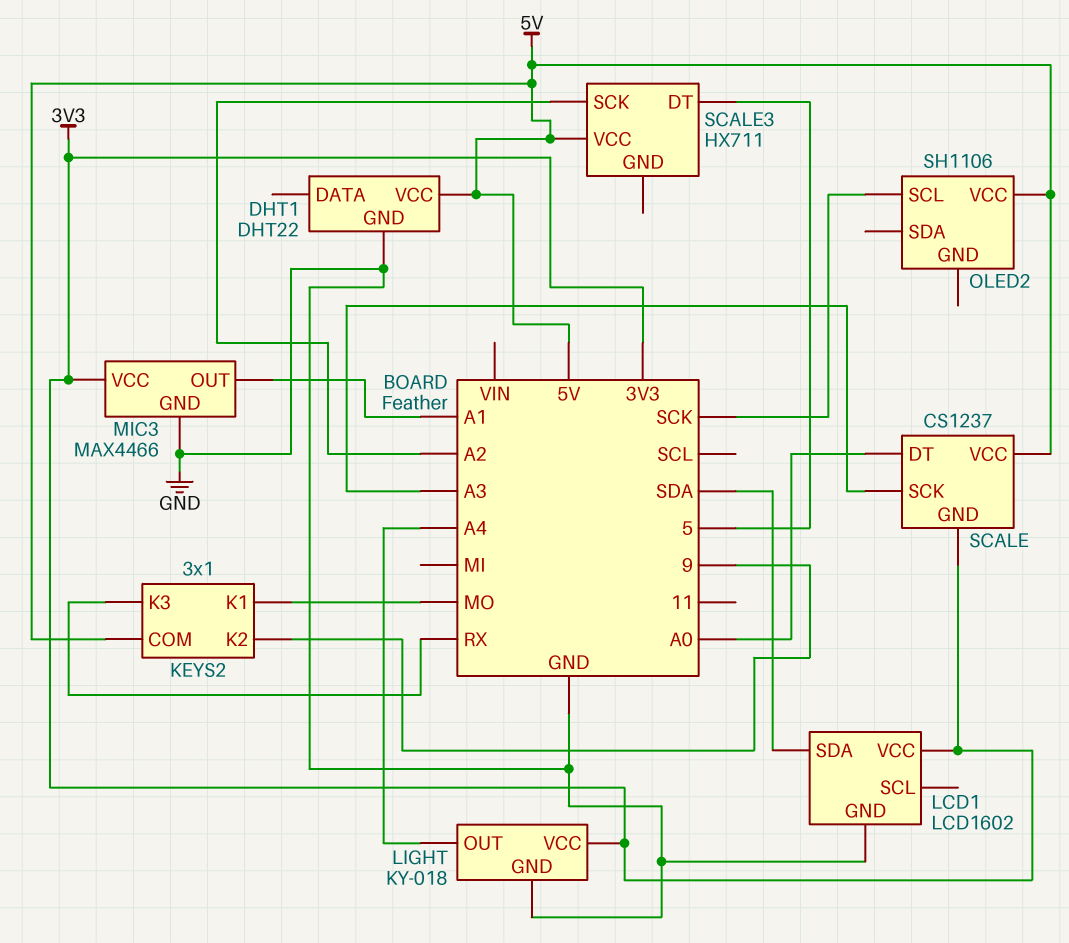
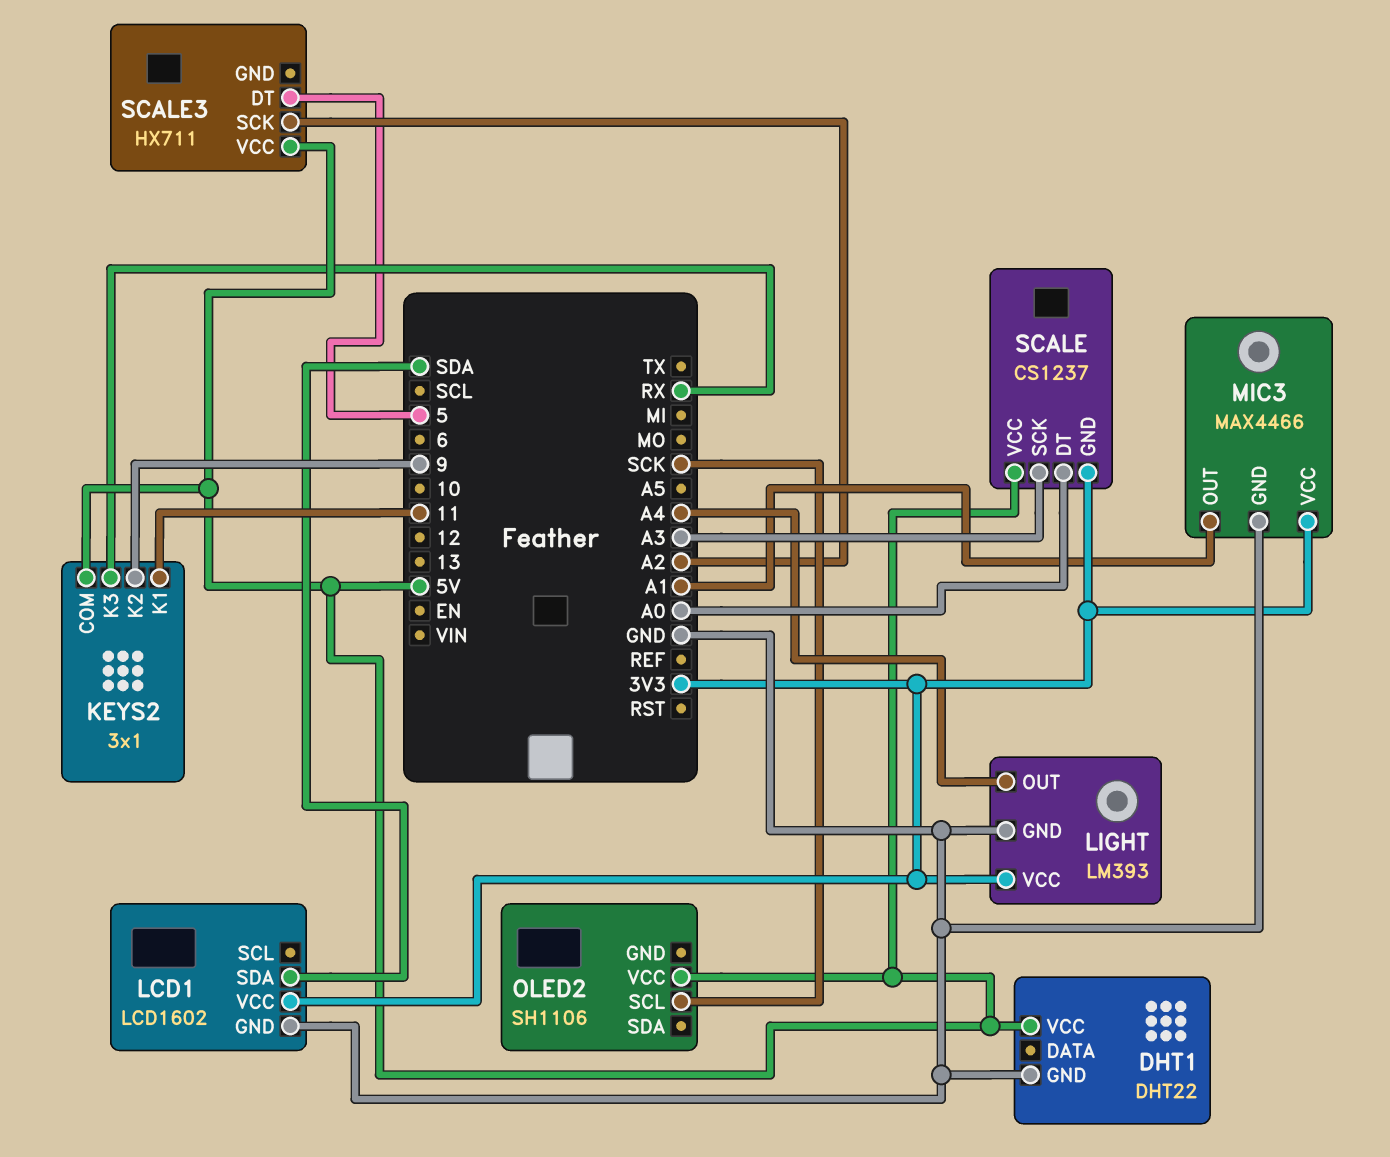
KEYS2 pin K1: MO -> 11
LIGHT: KY-018 -> LM393

